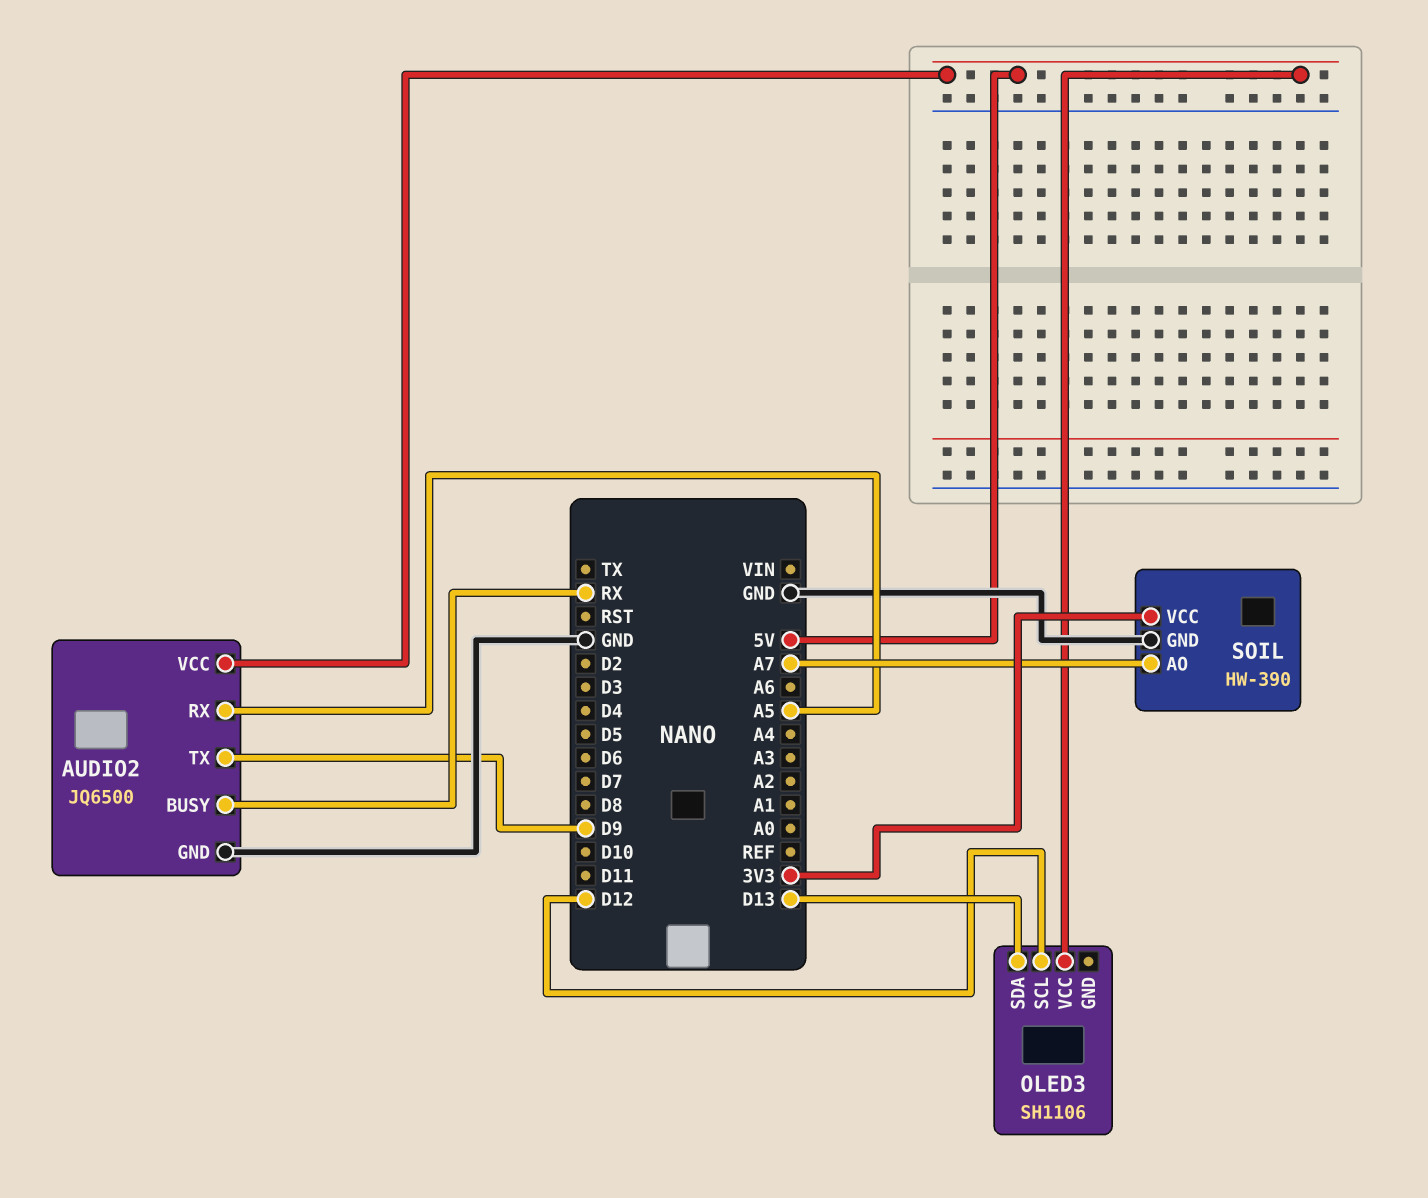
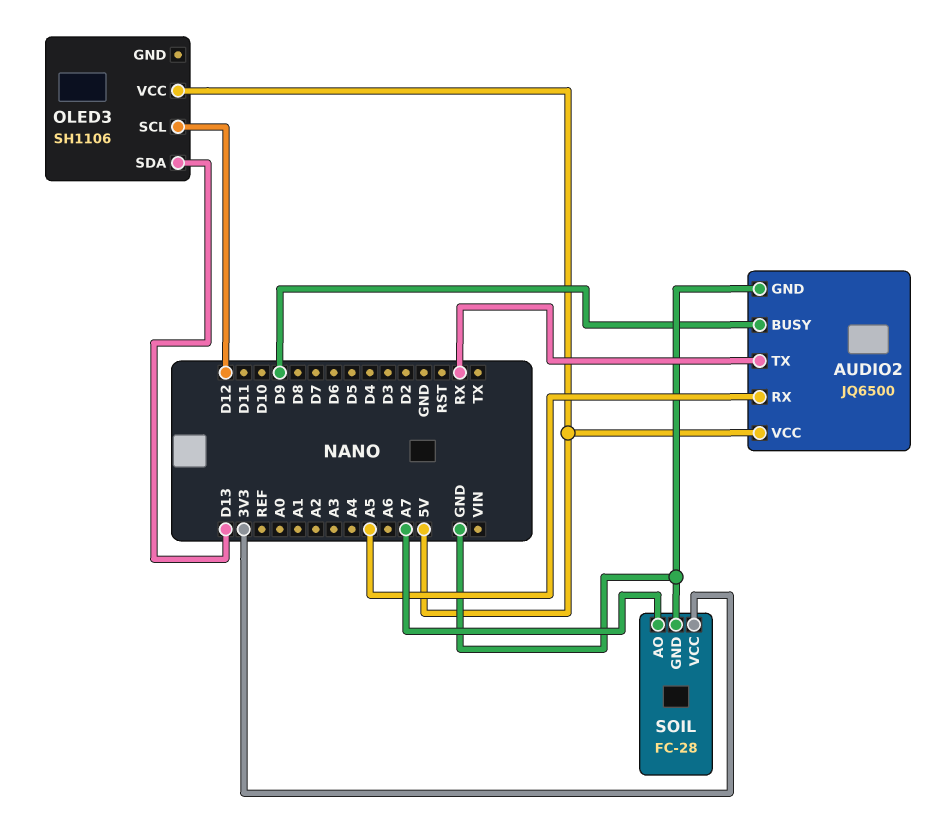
AUDIO2 pin BUSY: RX -> D9
AUDIO2 pin TX: D9 -> RX
SOIL: HW-390 -> FC-28

